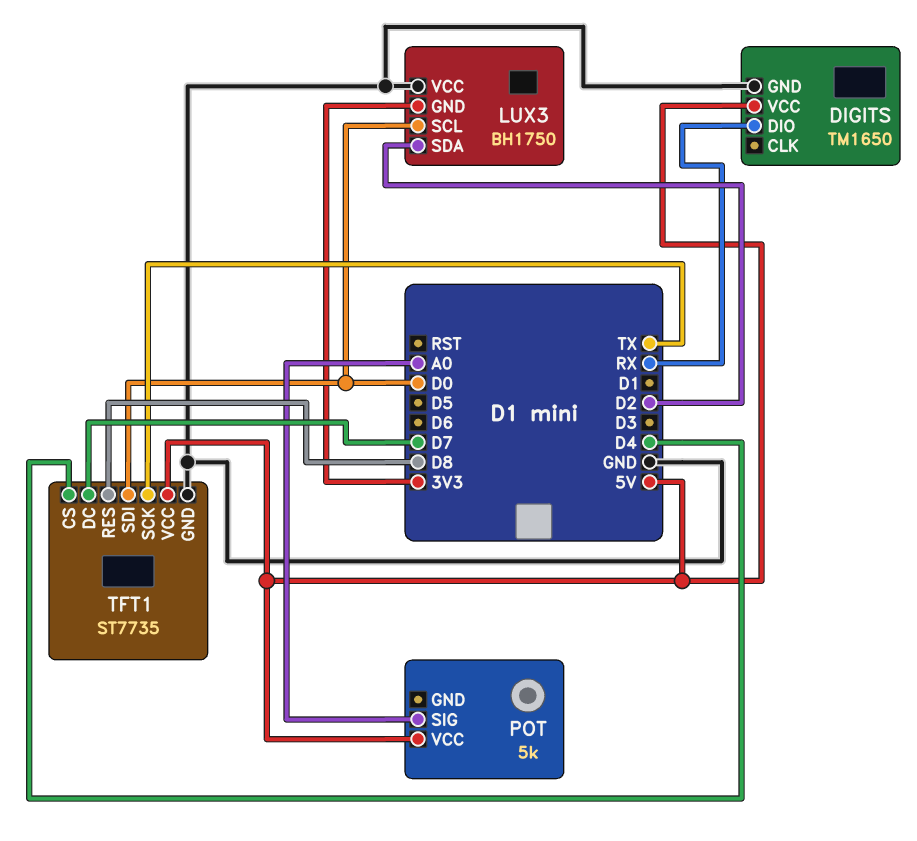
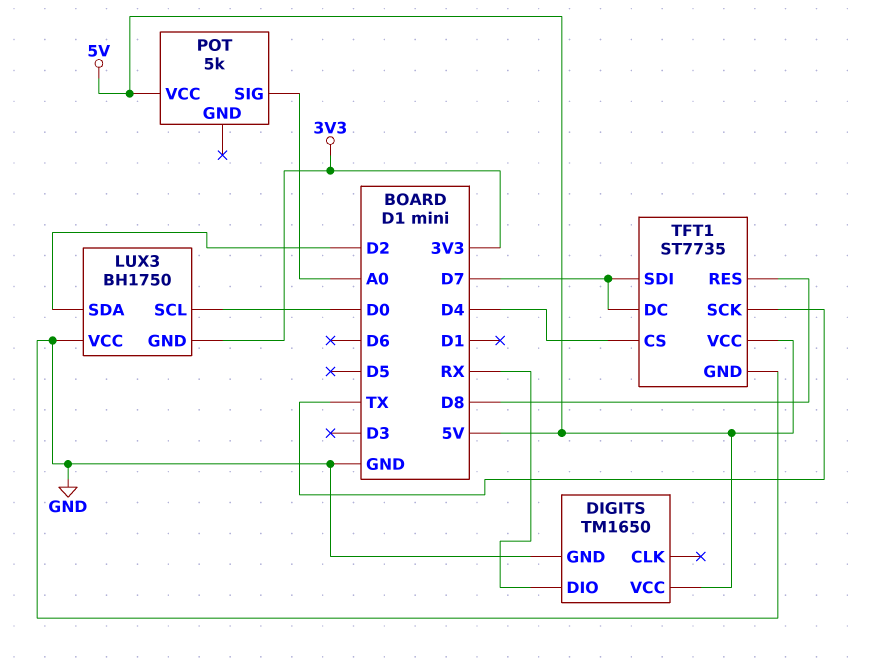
TFT1 pin SDI: D0 -> D7

